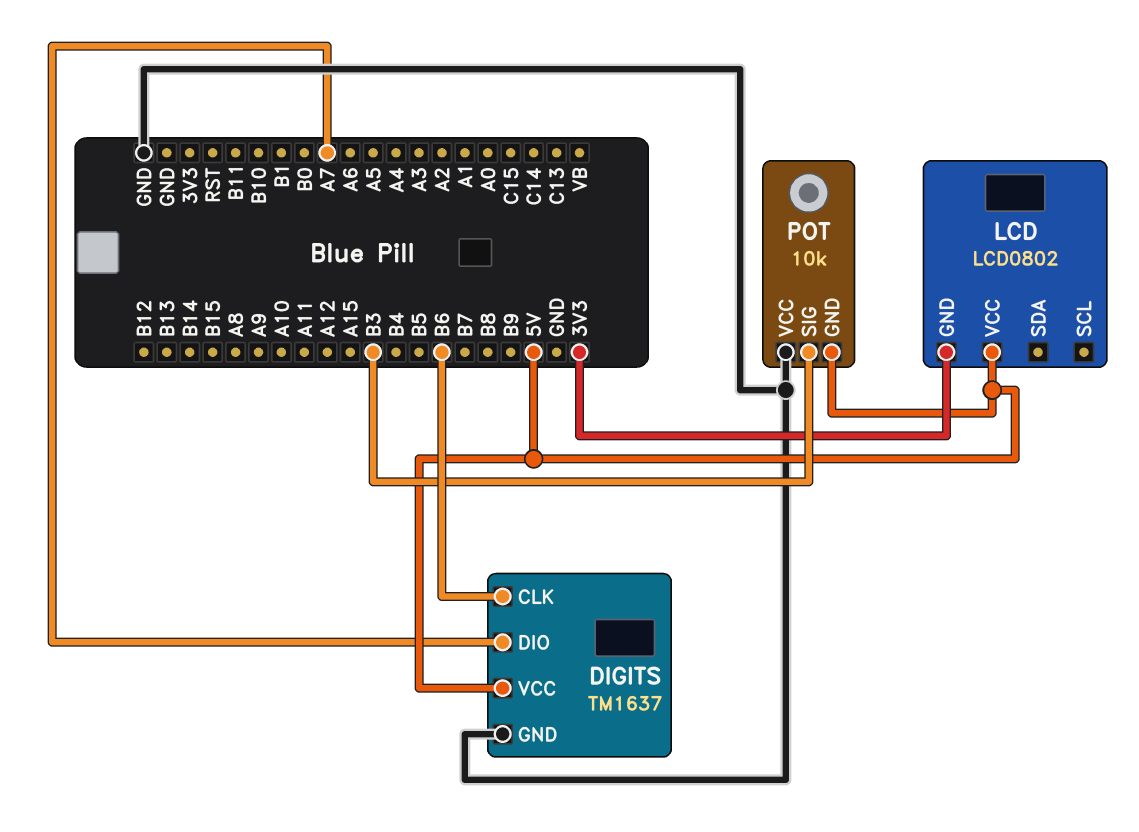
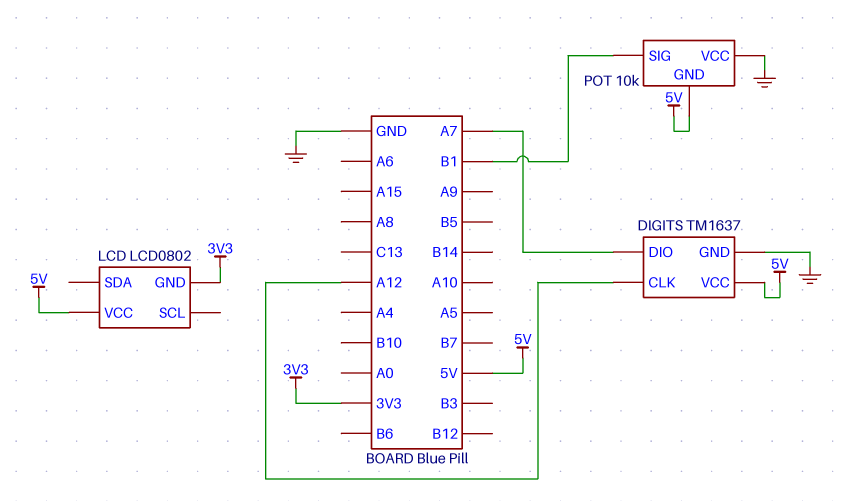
DIGITS pin CLK: B6 -> A12
POT pin SIG: B3 -> B1

